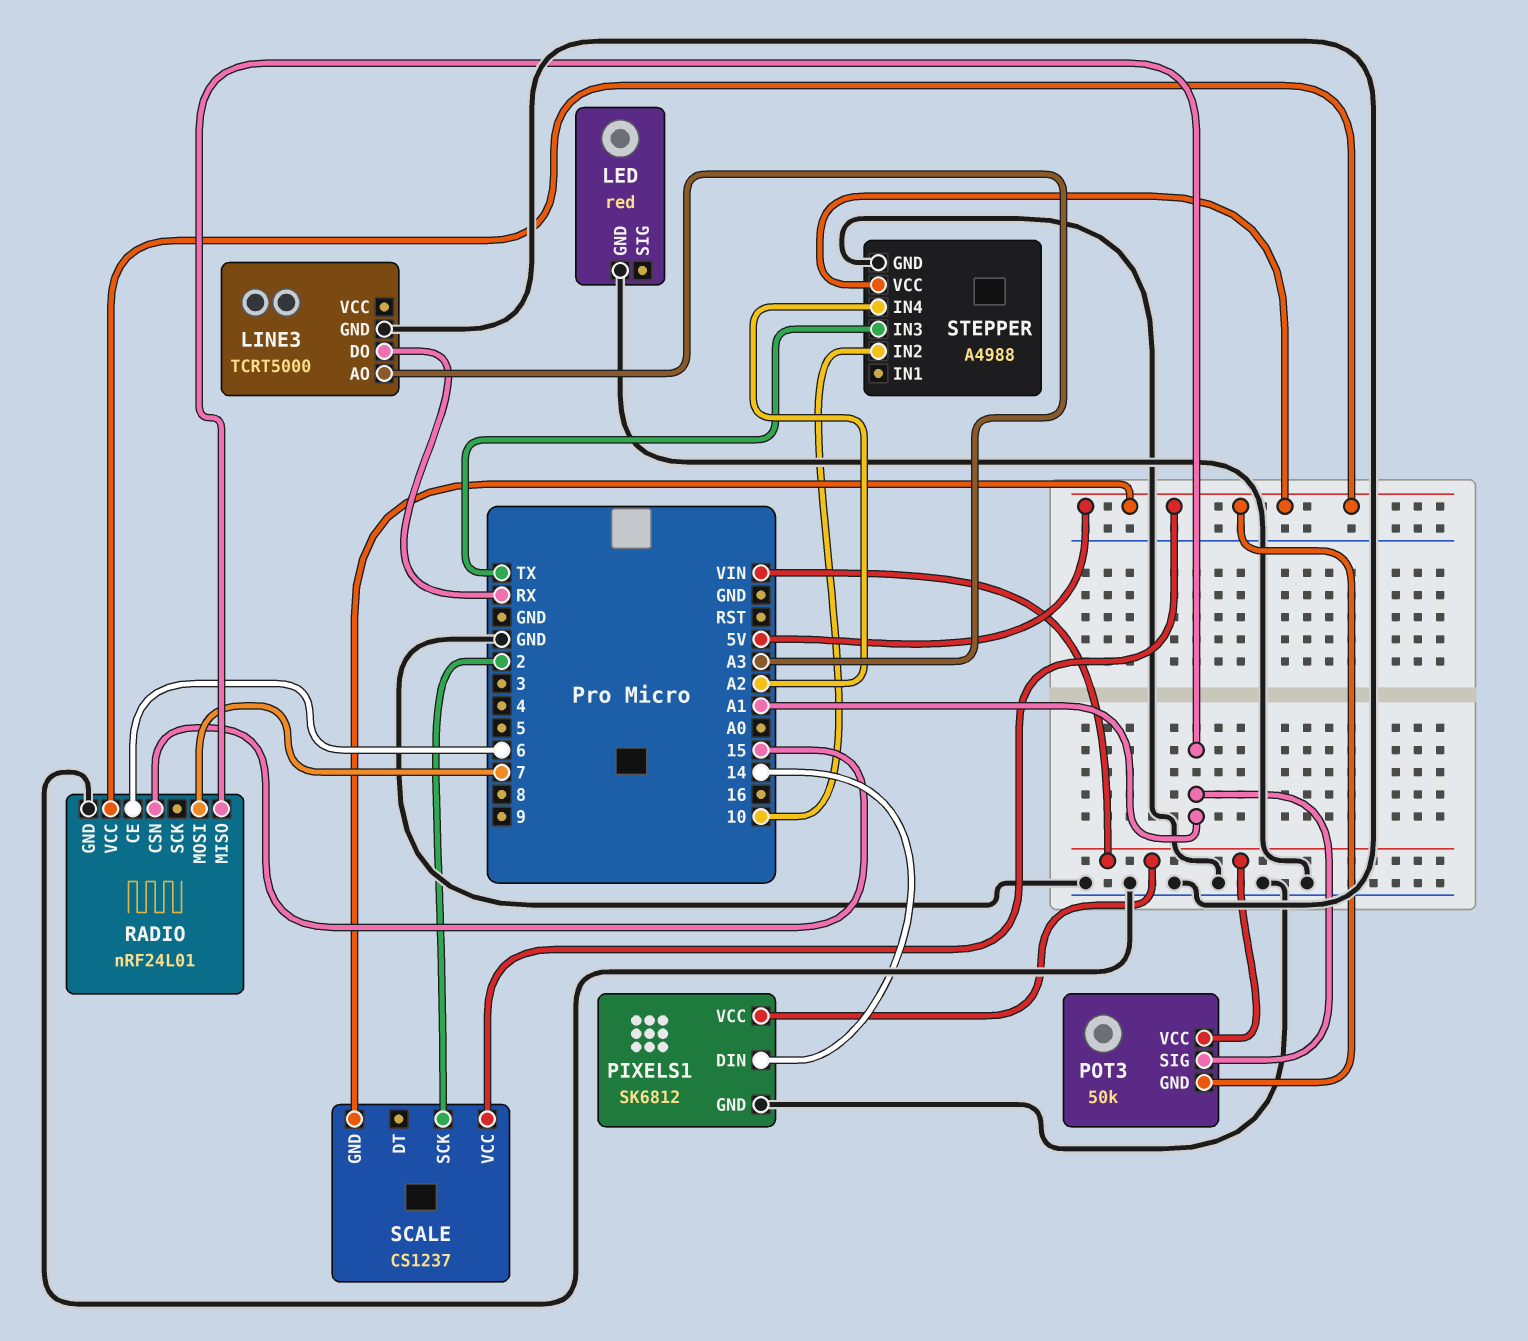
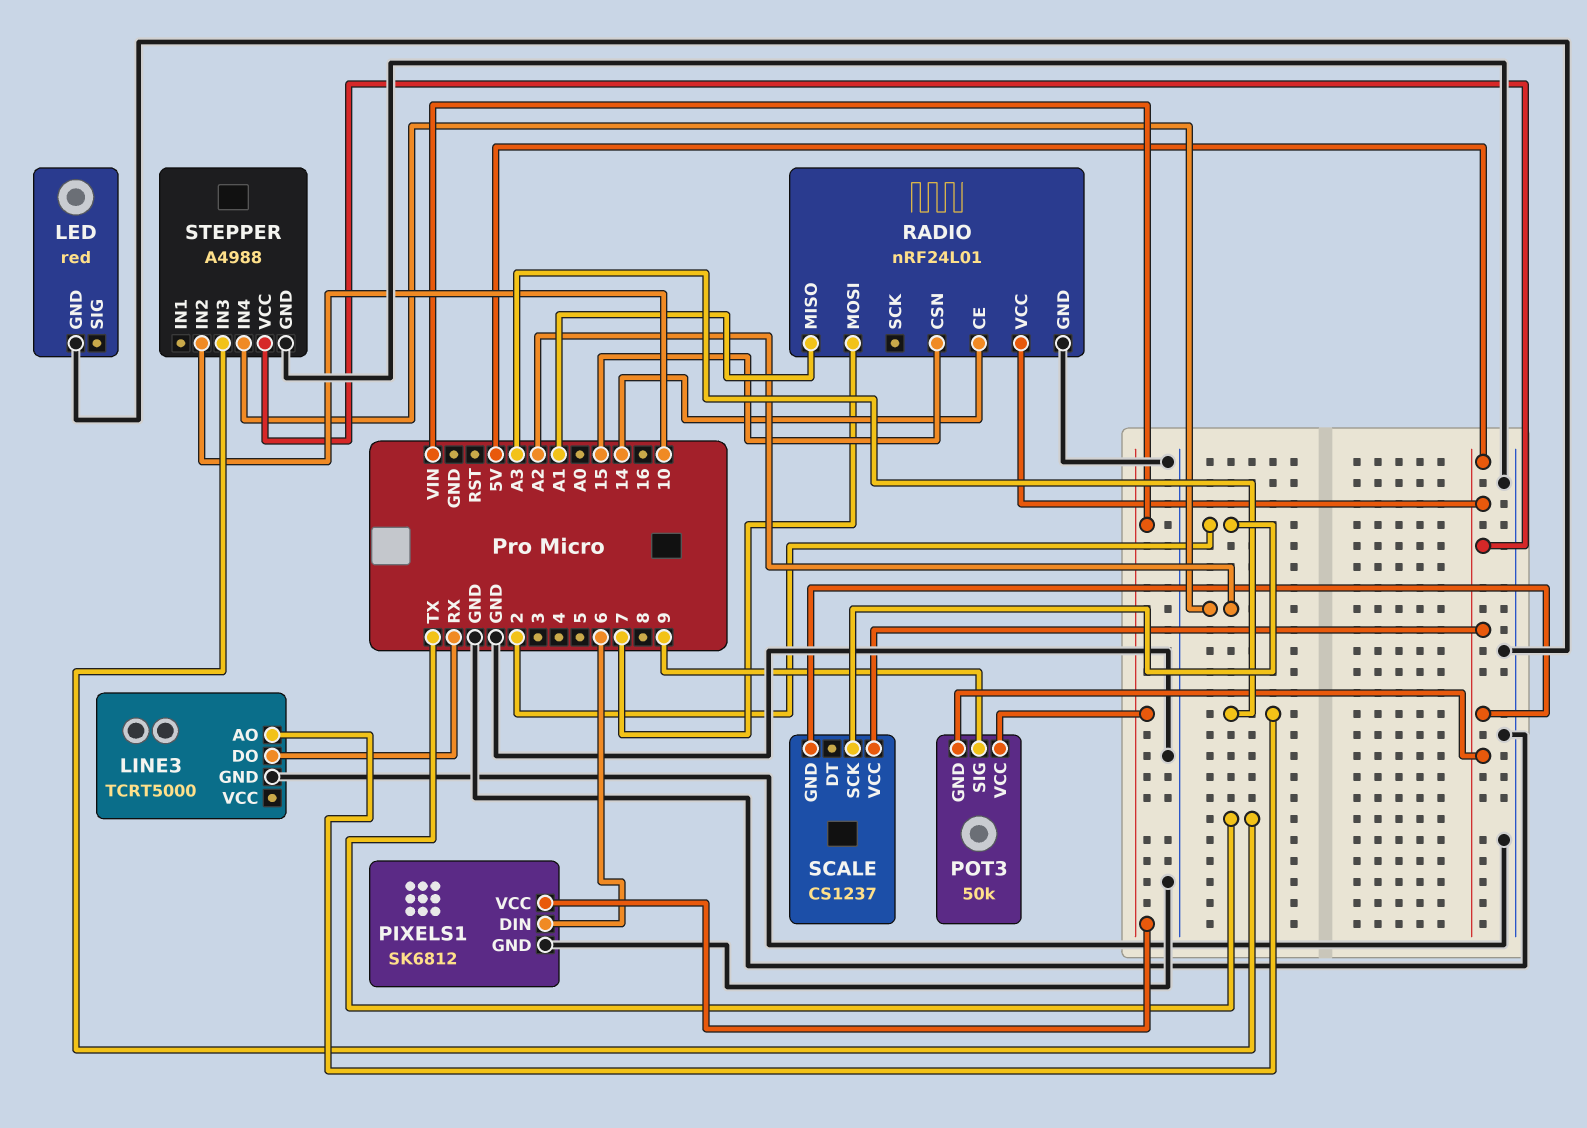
PIXELS1 pin DIN: 14 -> 6
POT3 pin SIG: A1 -> 9
RADIO pin CE: 6 -> 14

